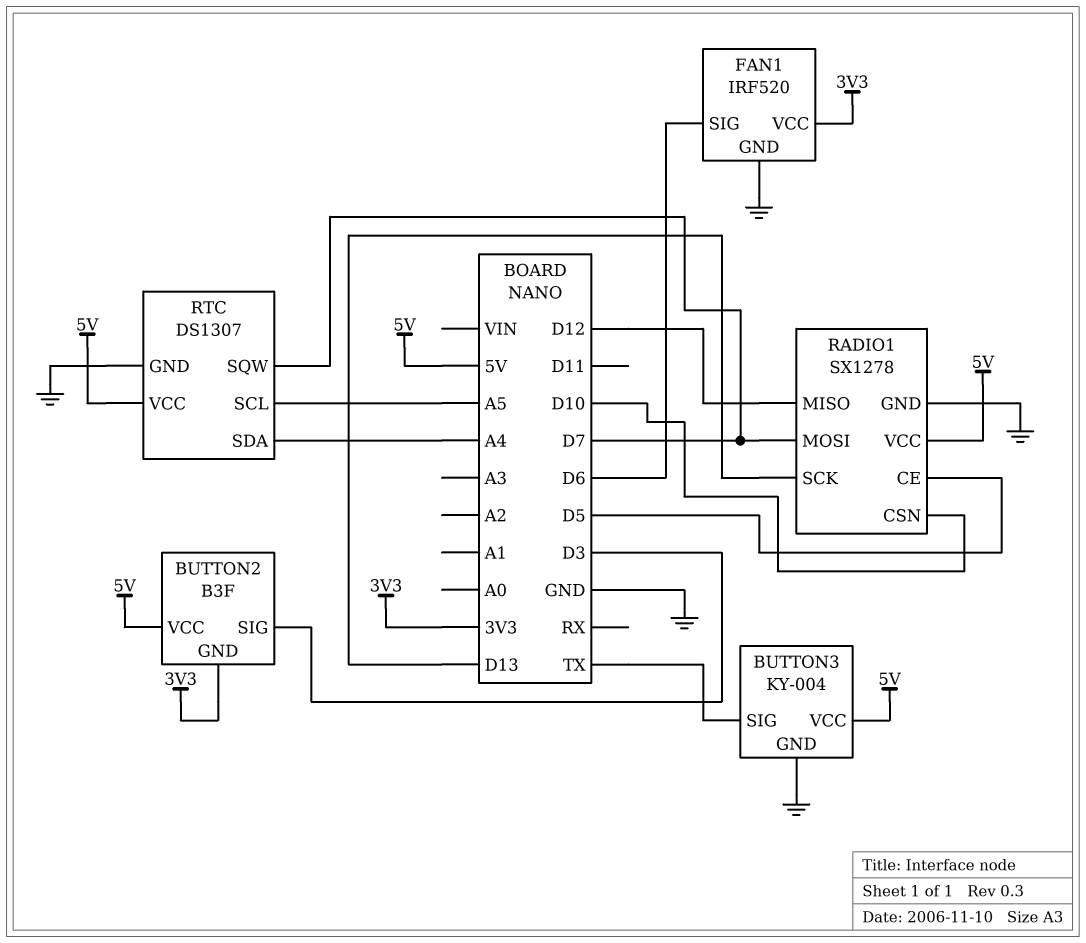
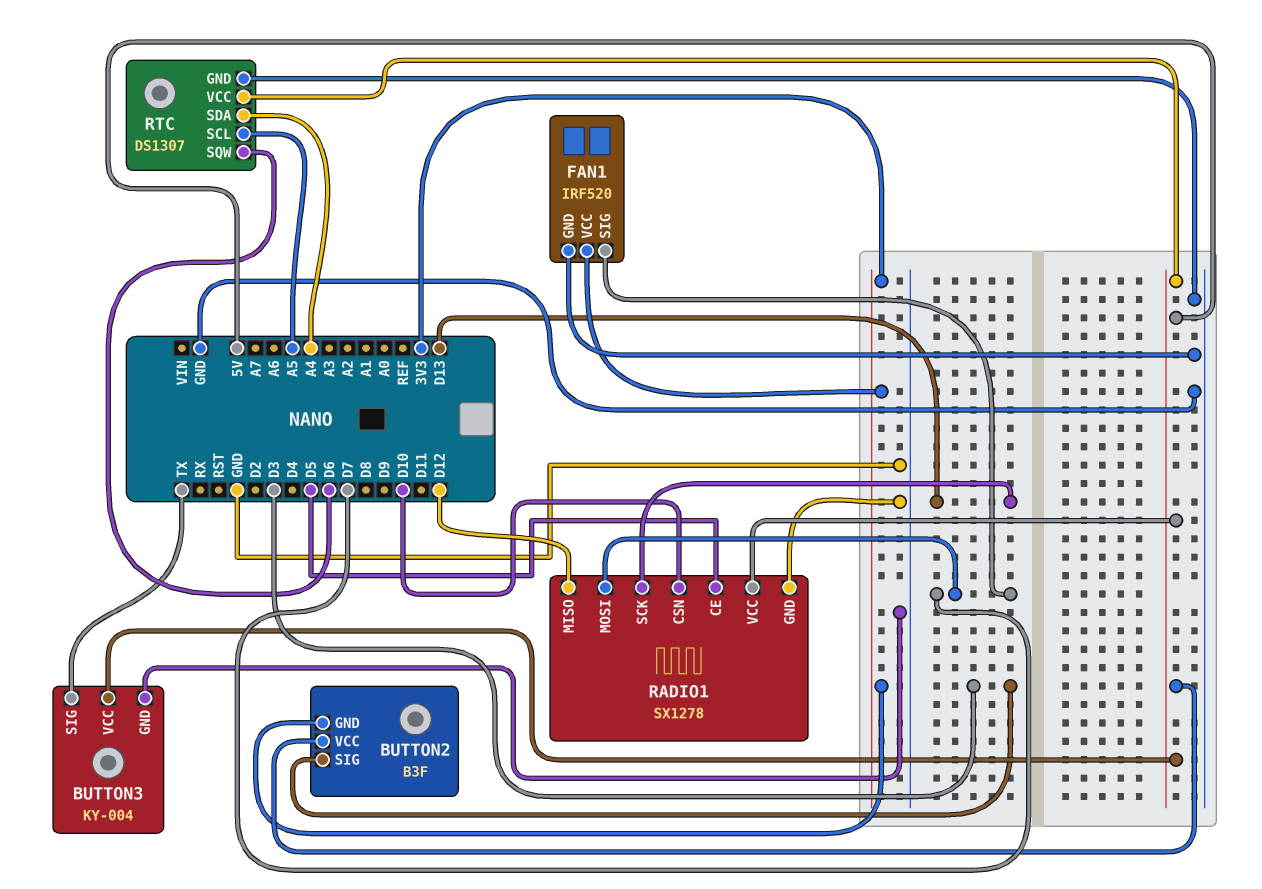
FAN1 pin SIG: D6 -> D7
RTC pin SQW: D7 -> D6

